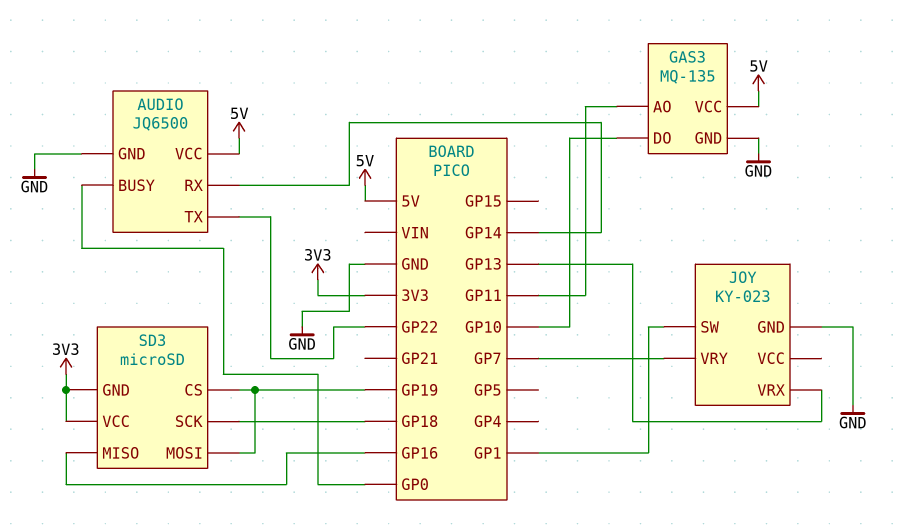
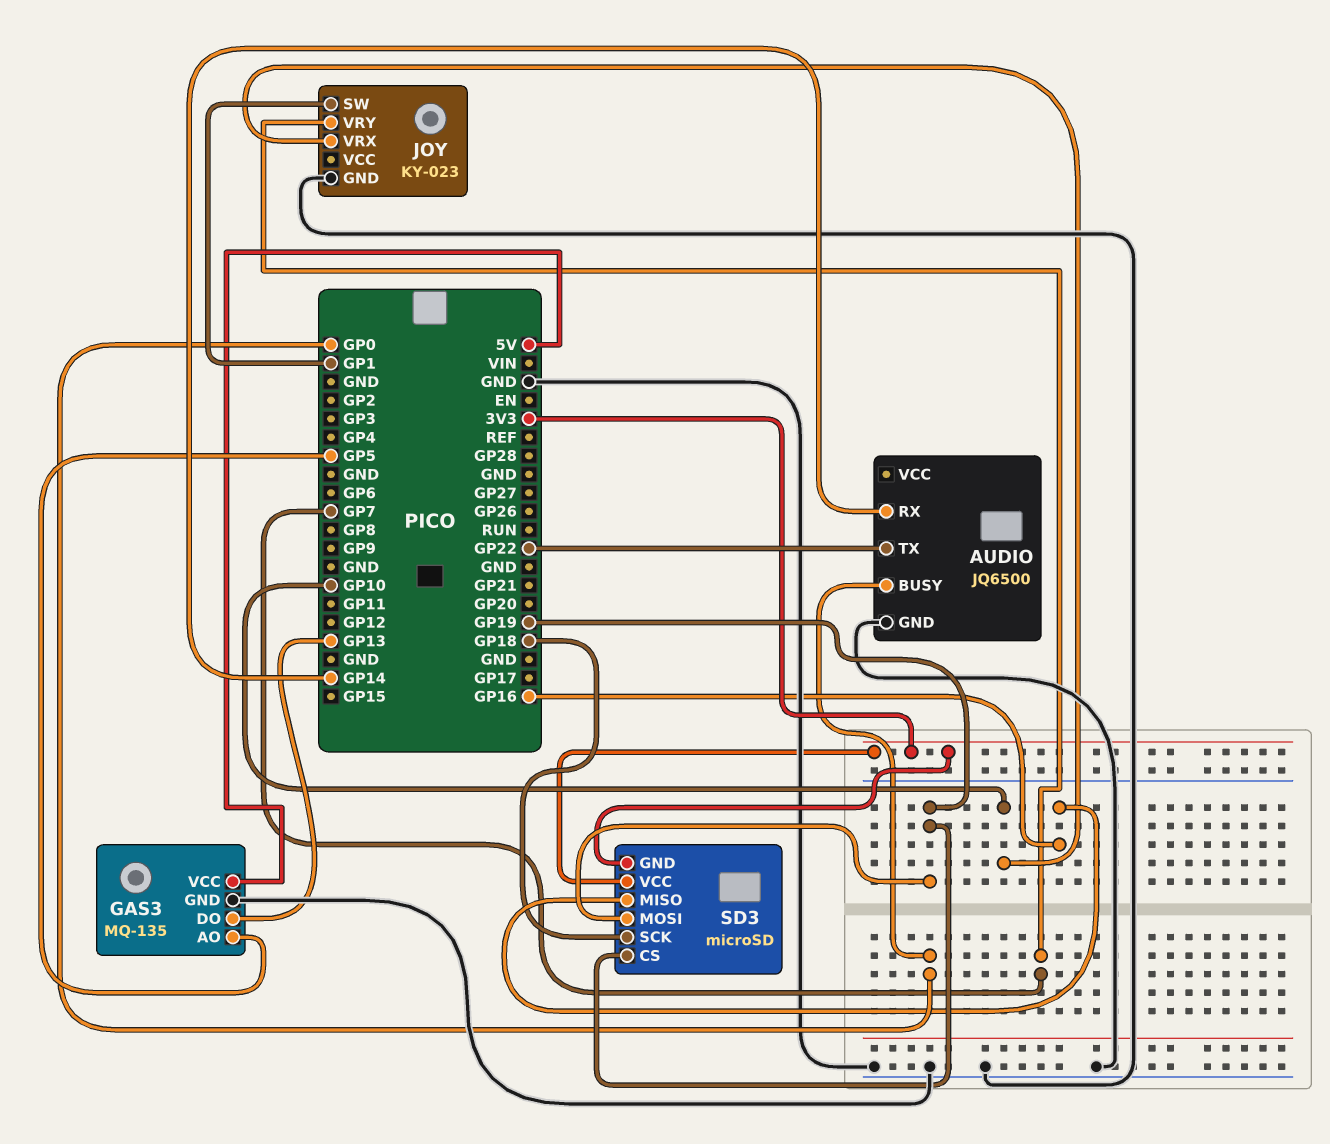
AUDIO pin VCC: 5V -> none
GAS3 pin AO: GP11 -> GP5
GAS3 pin DO: GP10 -> GP13
JOY pin VRX: GP13 -> GP10

